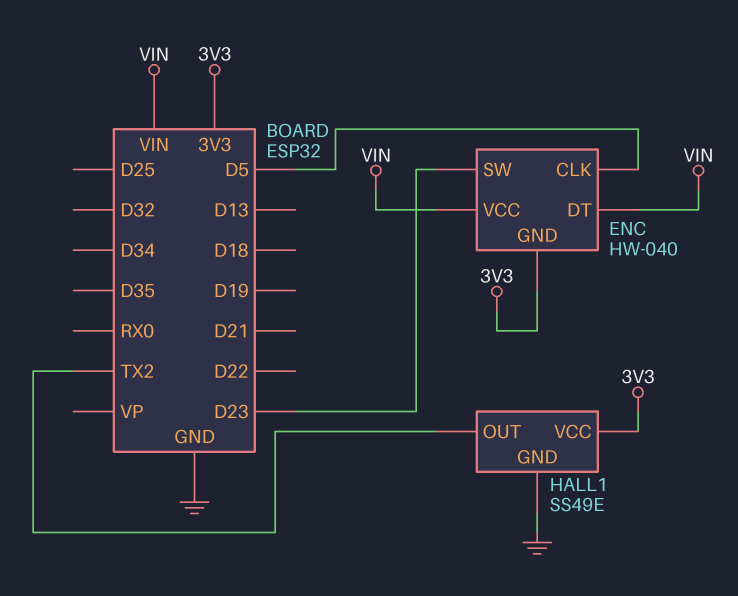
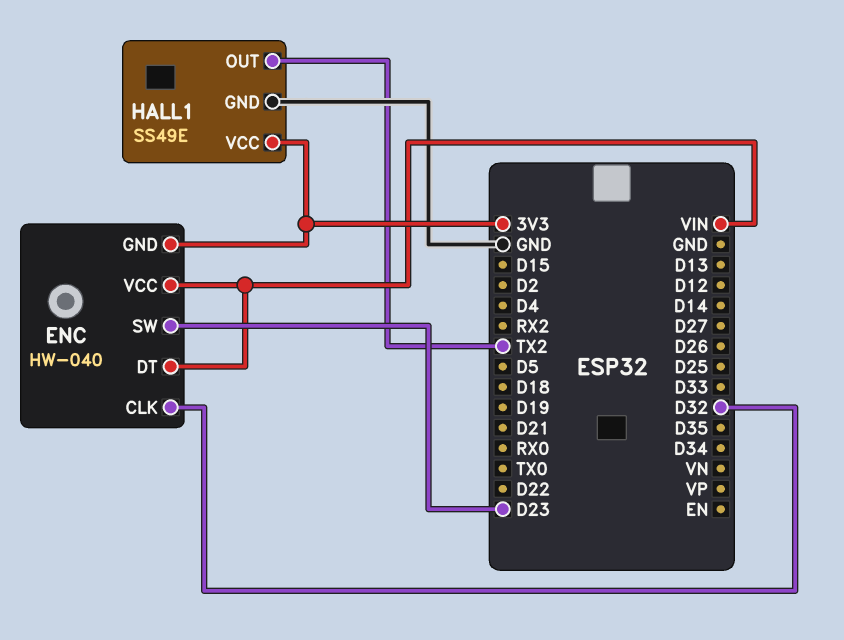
ENC pin CLK: D5 -> D32

